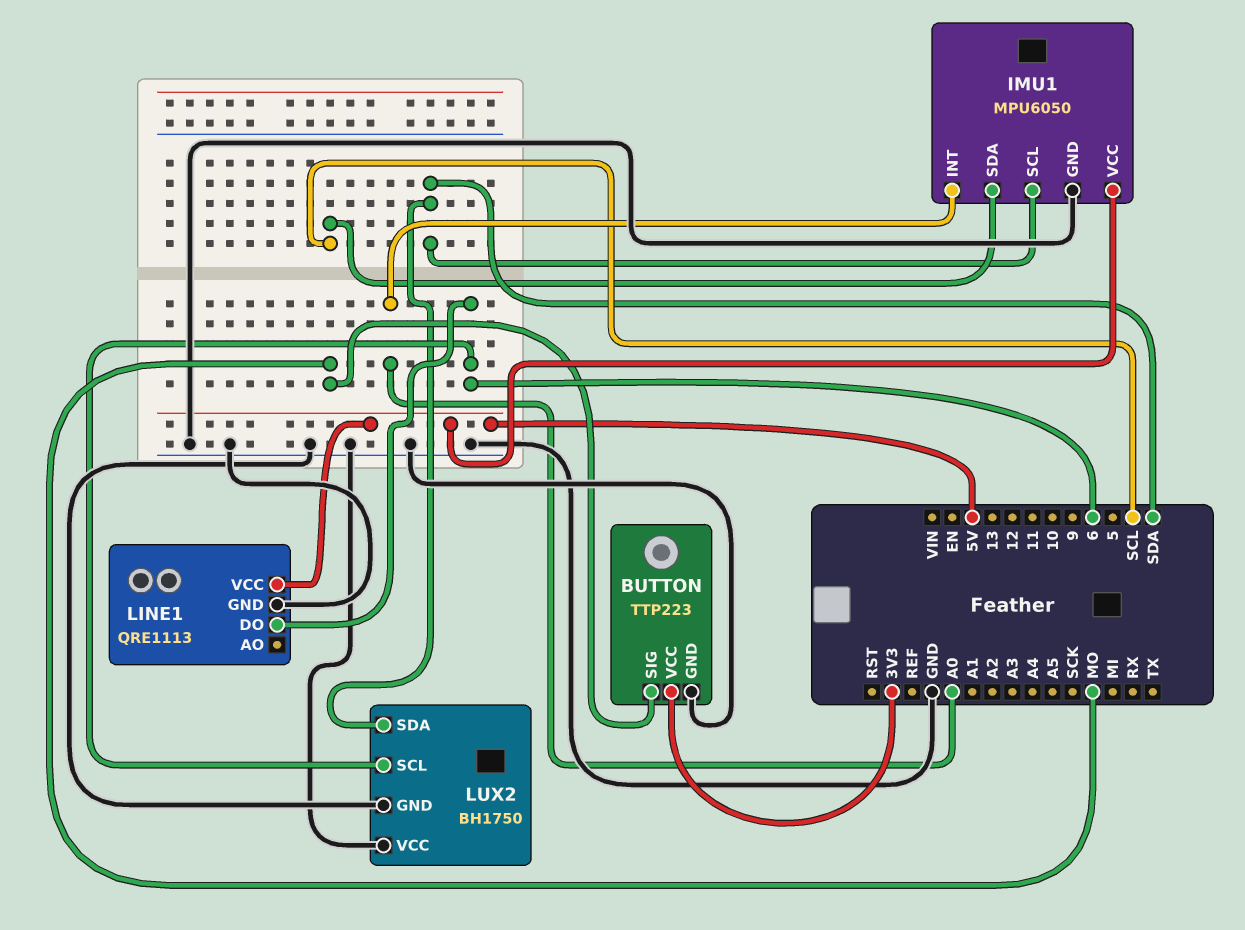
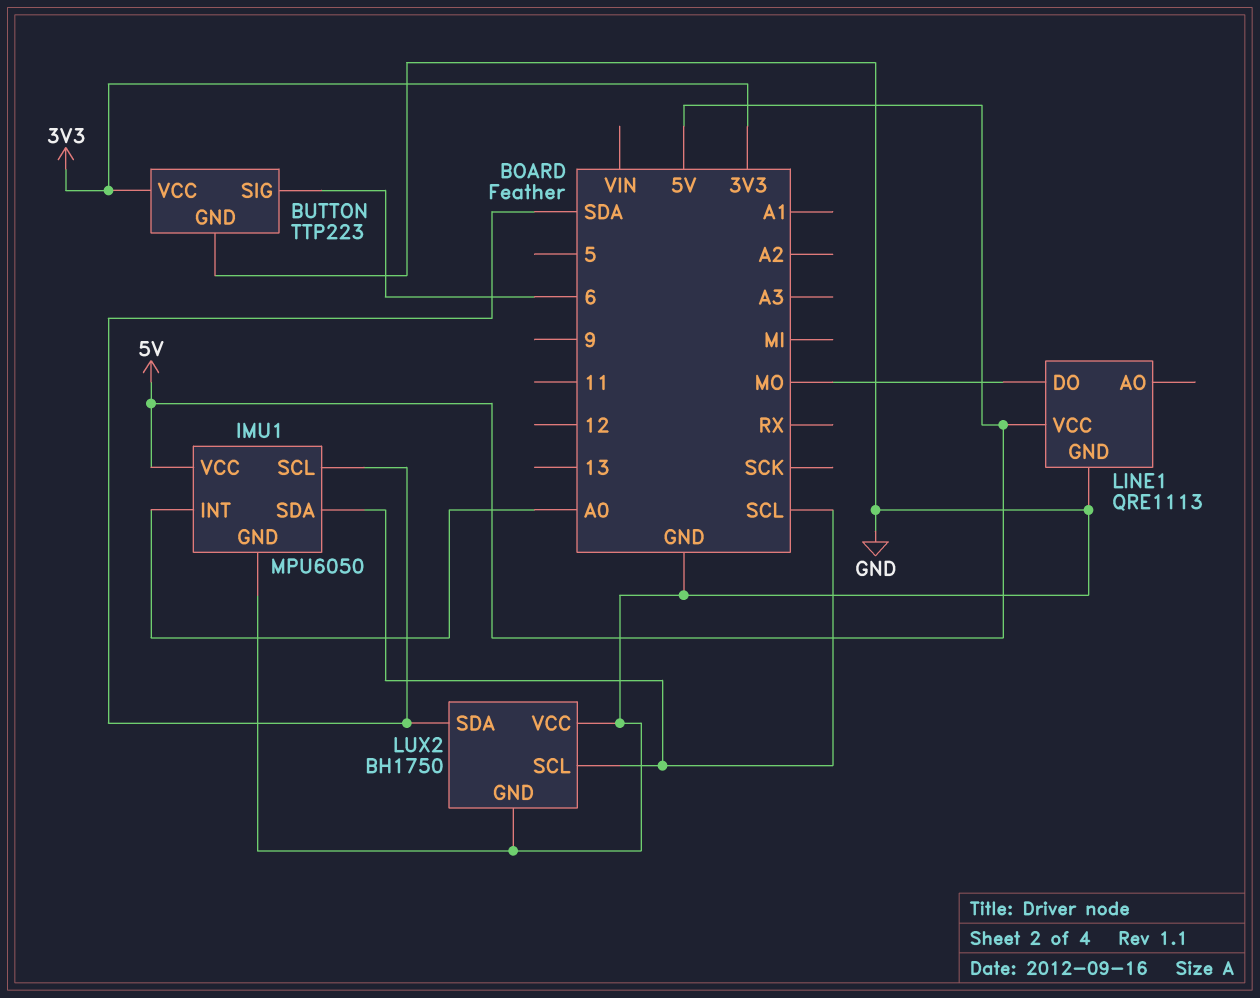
BUTTON pin SIG: MO -> 6
LINE1 pin DO: 6 -> MO
LUX2 pin SCL: 6 -> SCL

